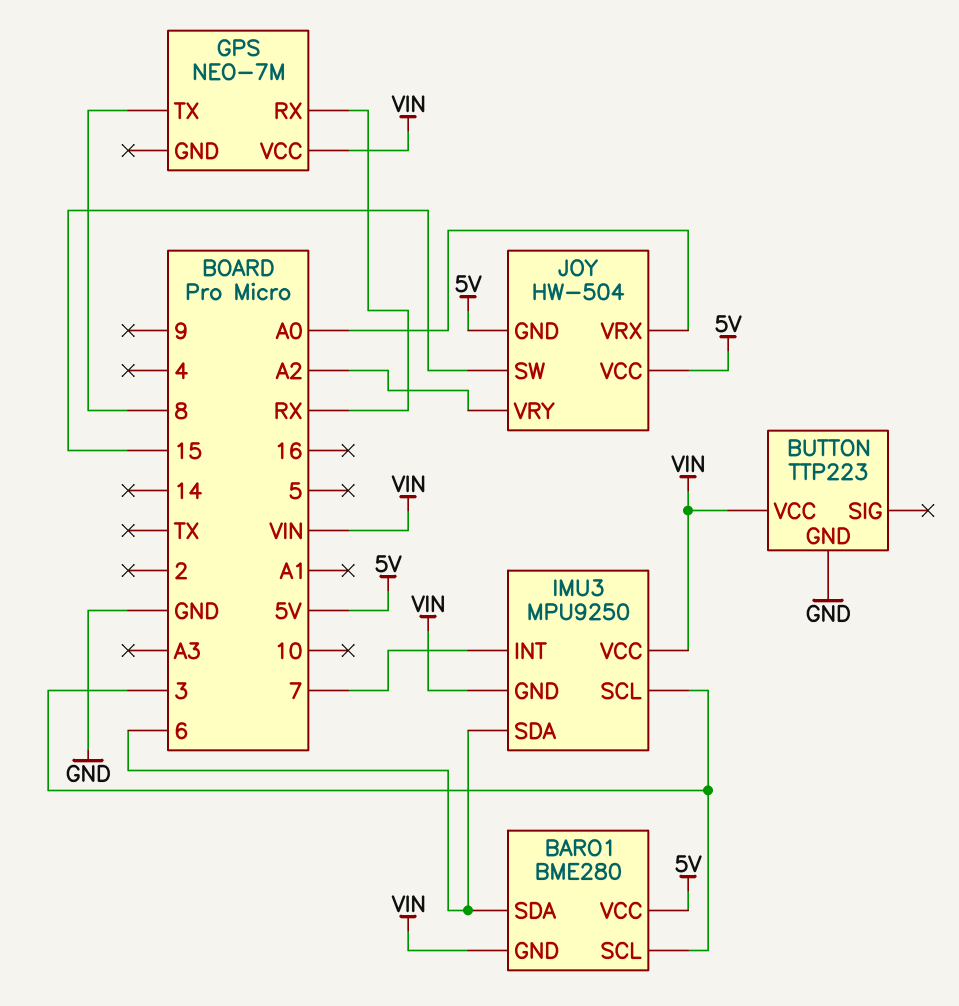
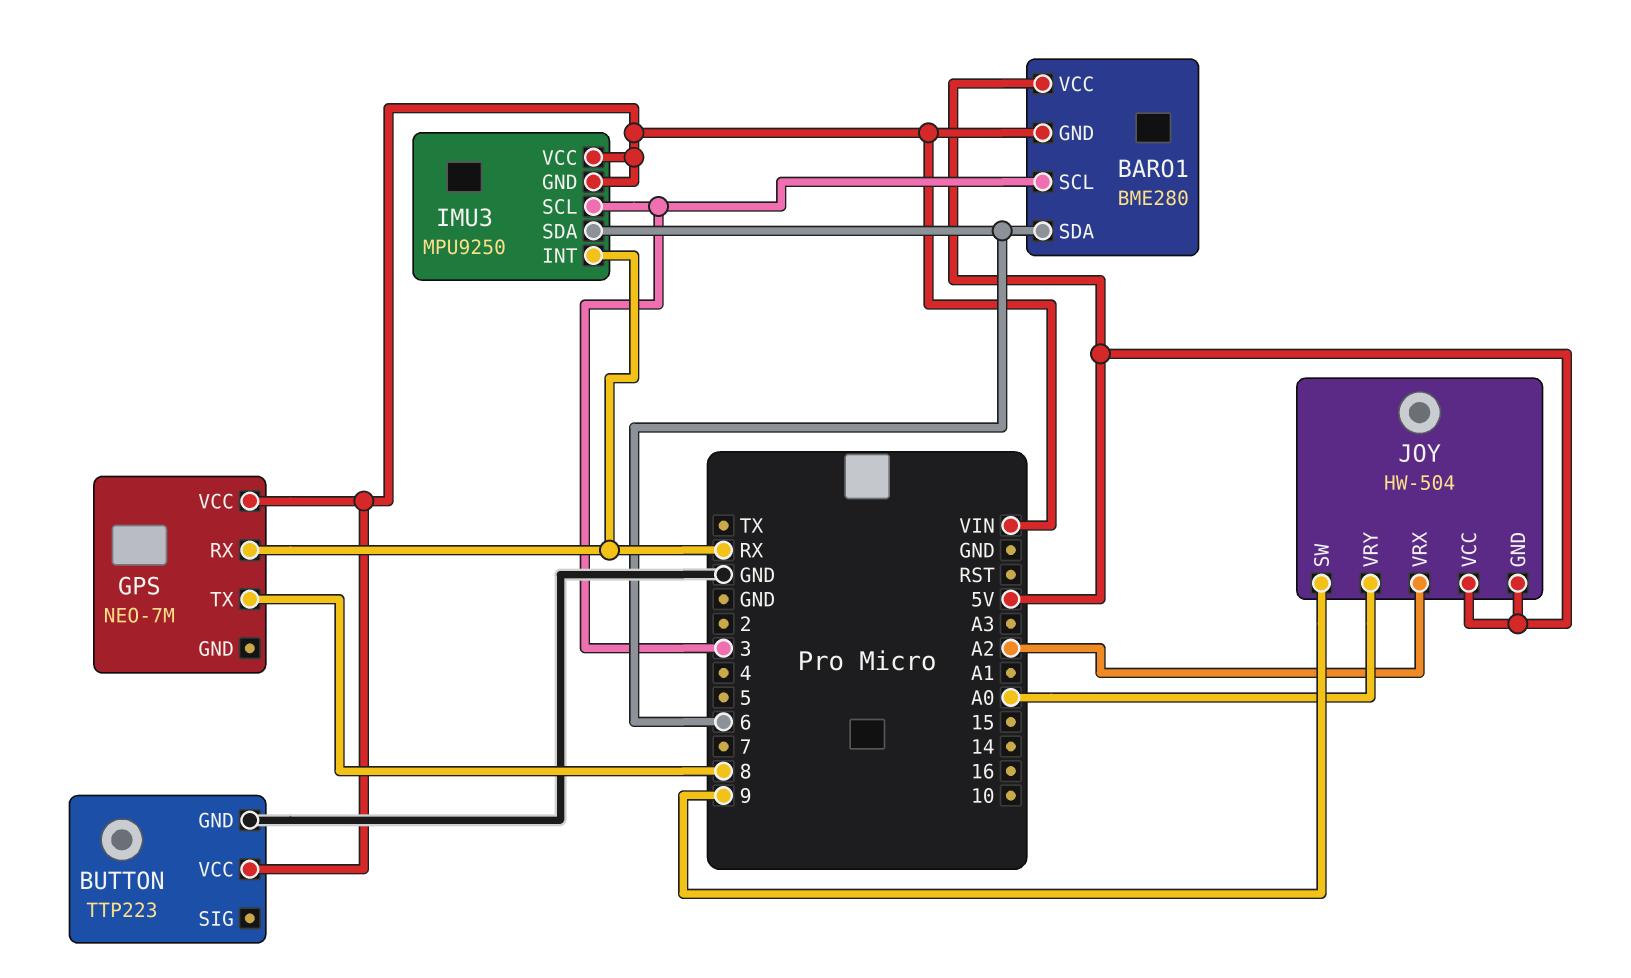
IMU3 pin INT: 7 -> RX
JOY pin SW: 15 -> 9
JOY pin VRX: A0 -> A2
JOY pin VRY: A2 -> A0

